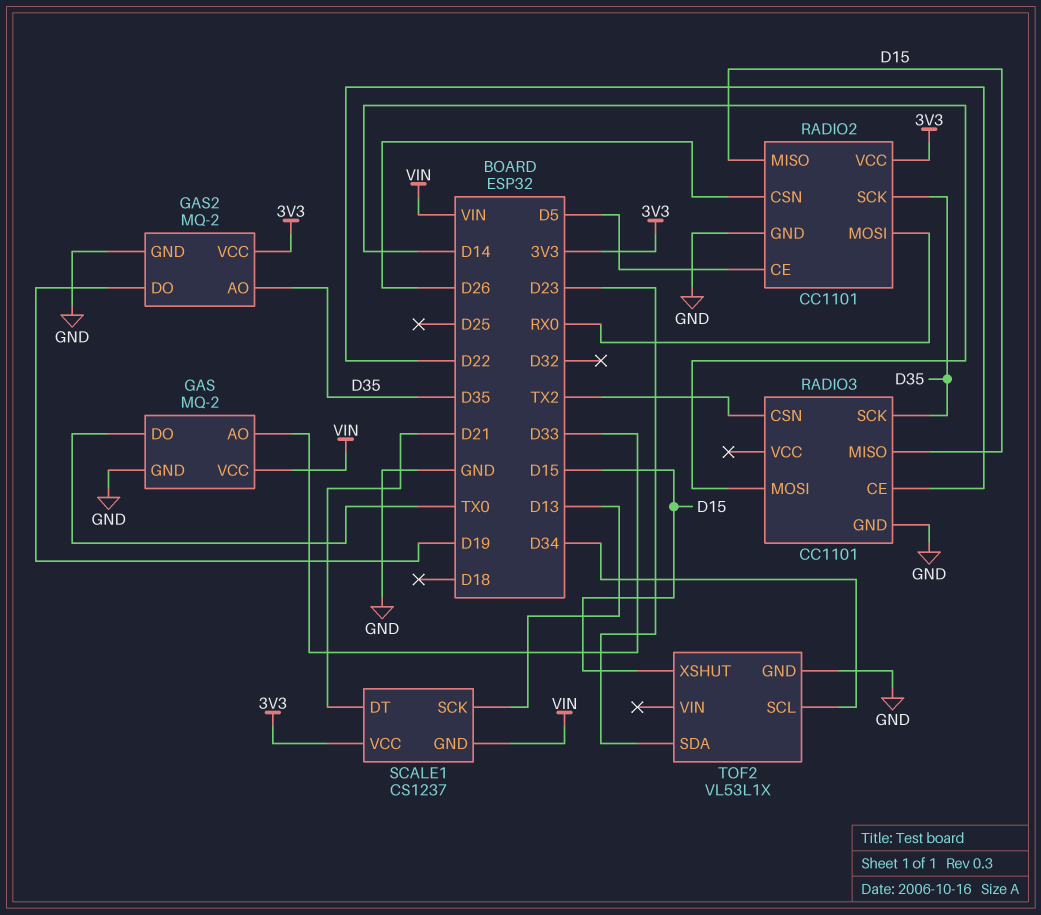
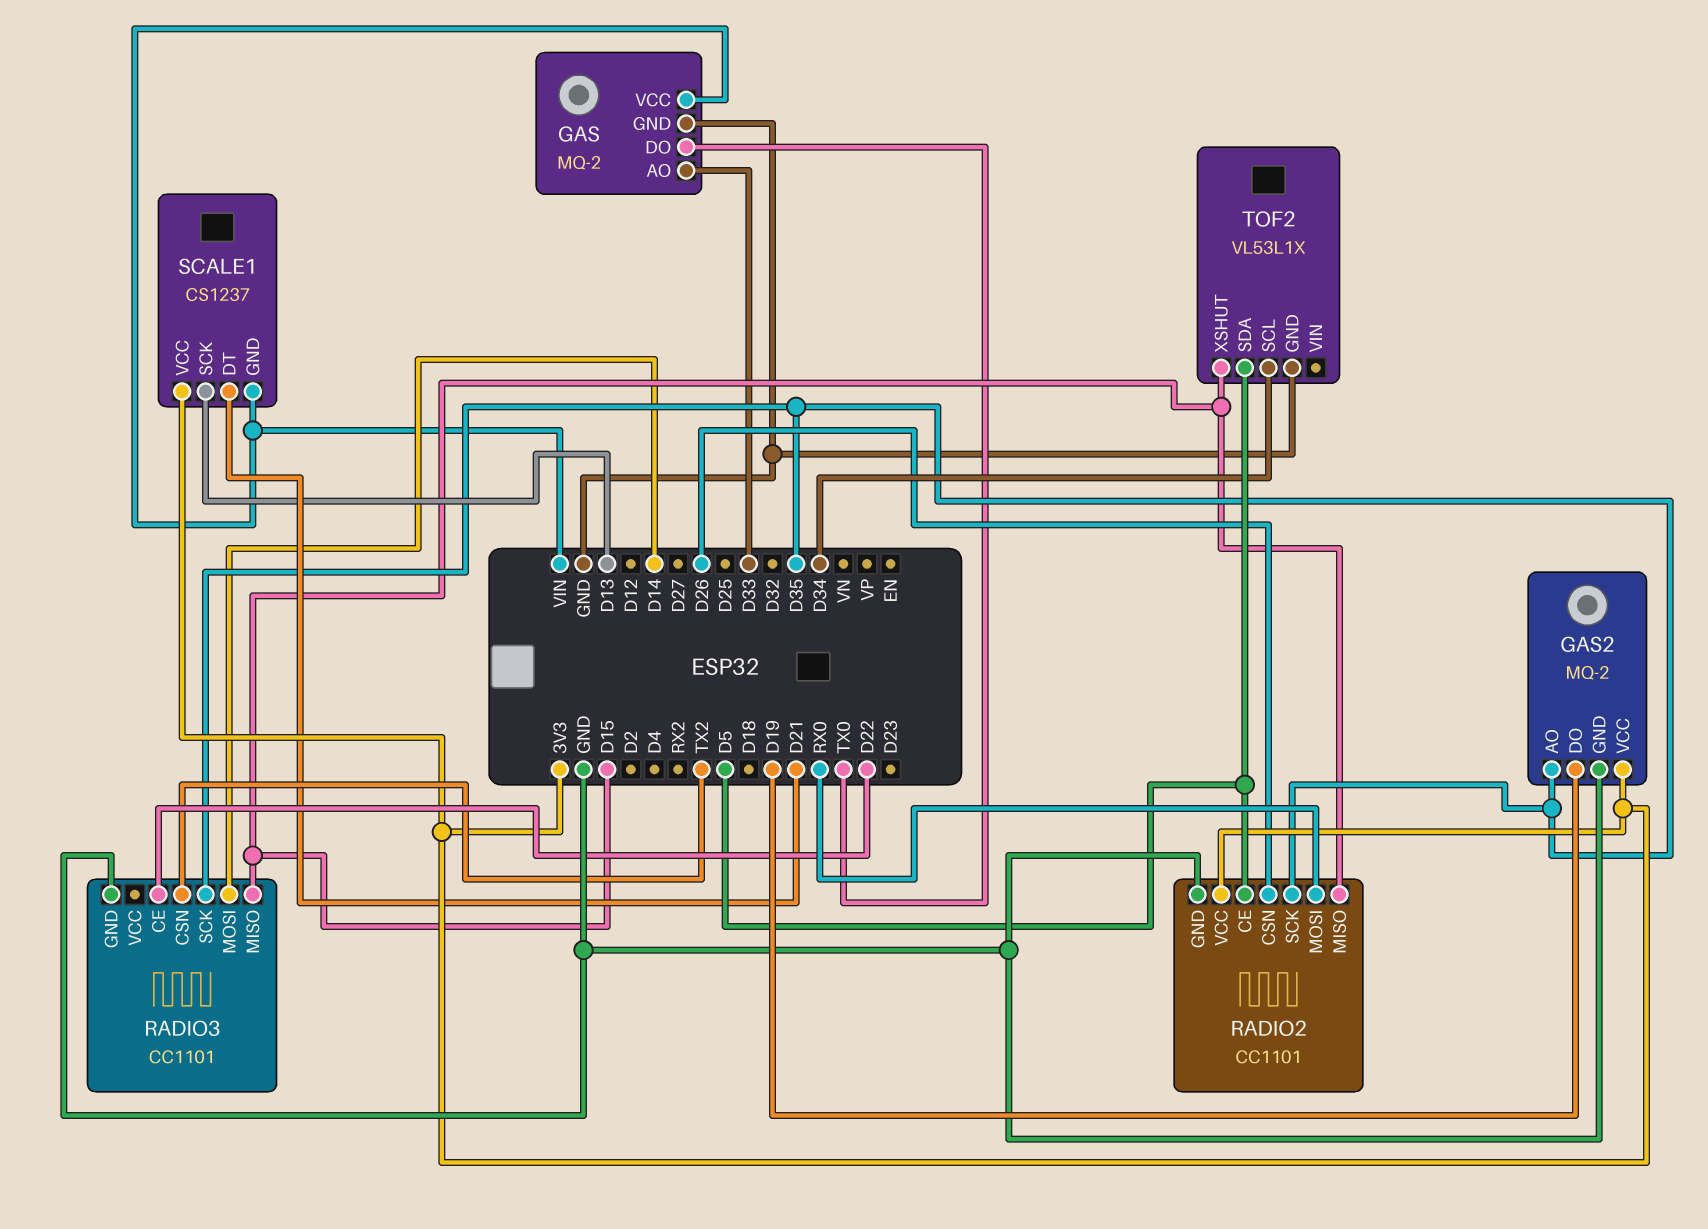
TOF2 pin SDA: D23 -> D5

